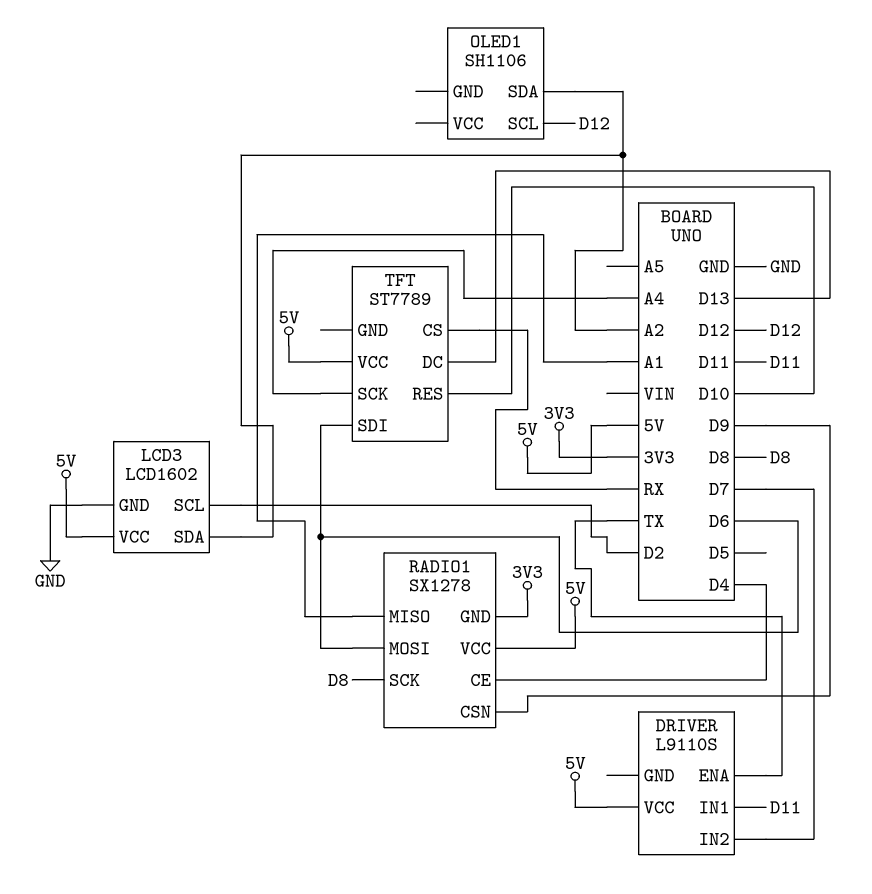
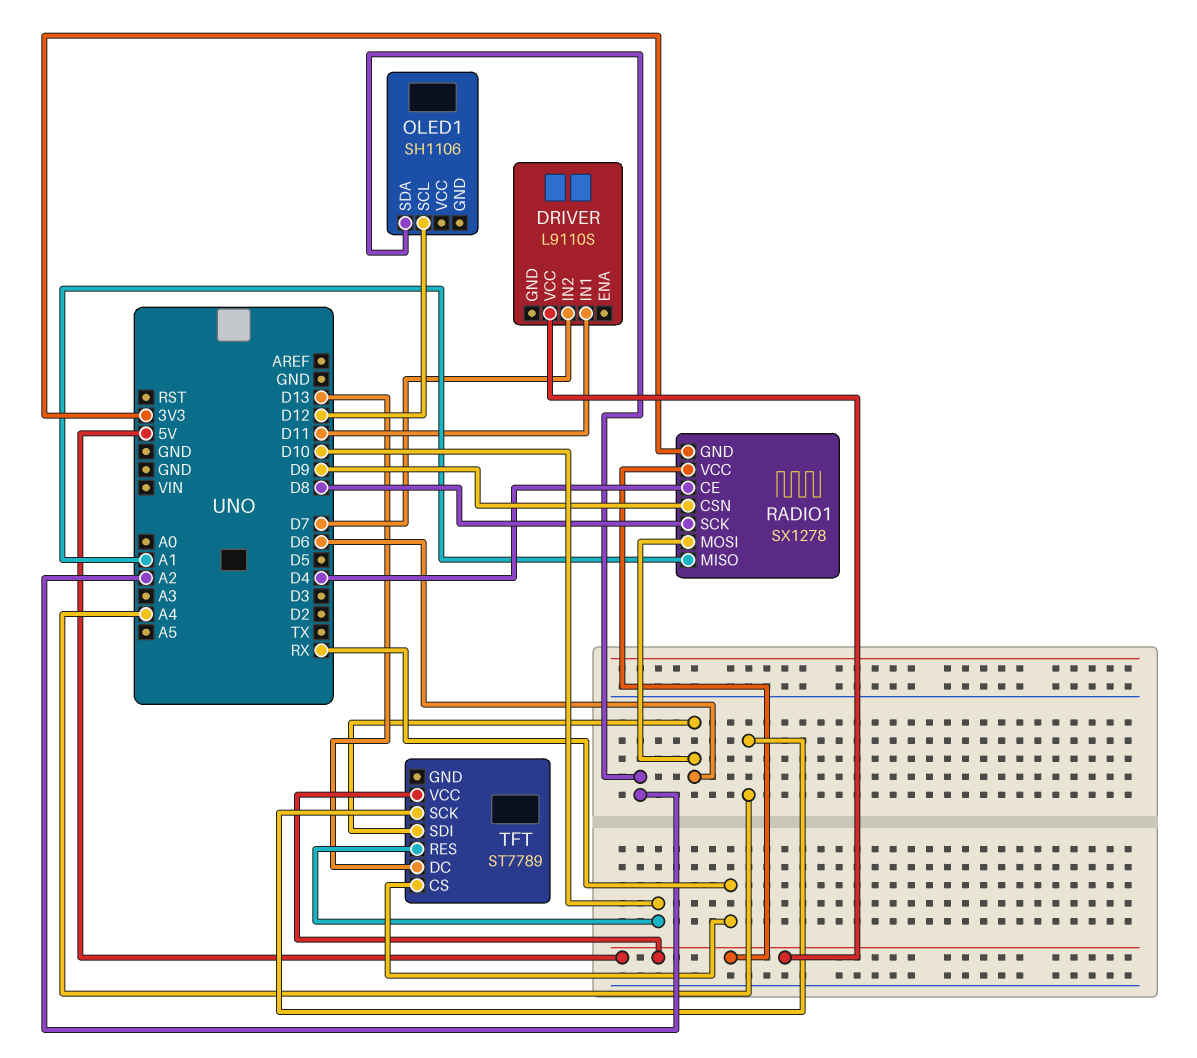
DRIVER pin ENA: TX -> none
LCD3: LCD1602 -> none
LCD3 pin GND: GND -> none
LCD3 pin SCL: D2 -> none
LCD3 pin SDA: A2 -> none
LCD3 pin VCC: 5V -> none

